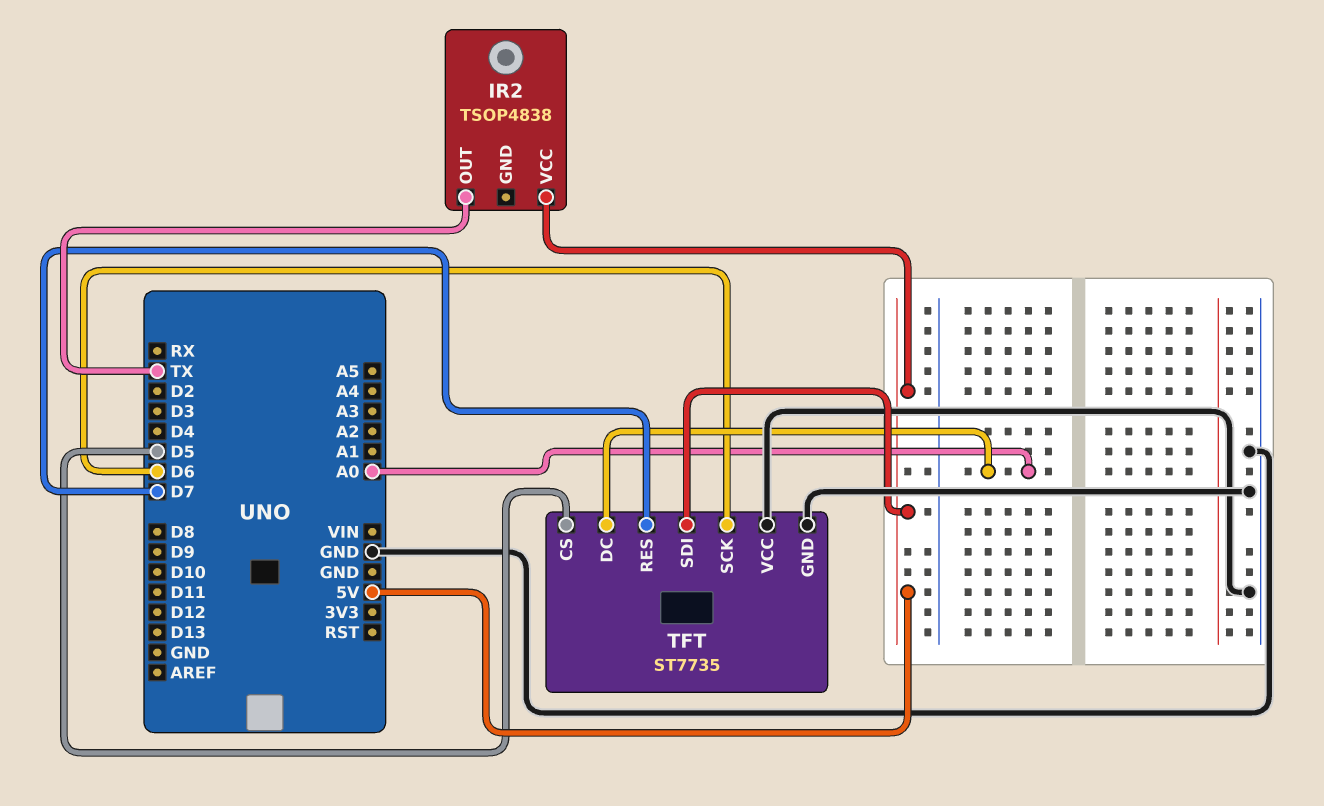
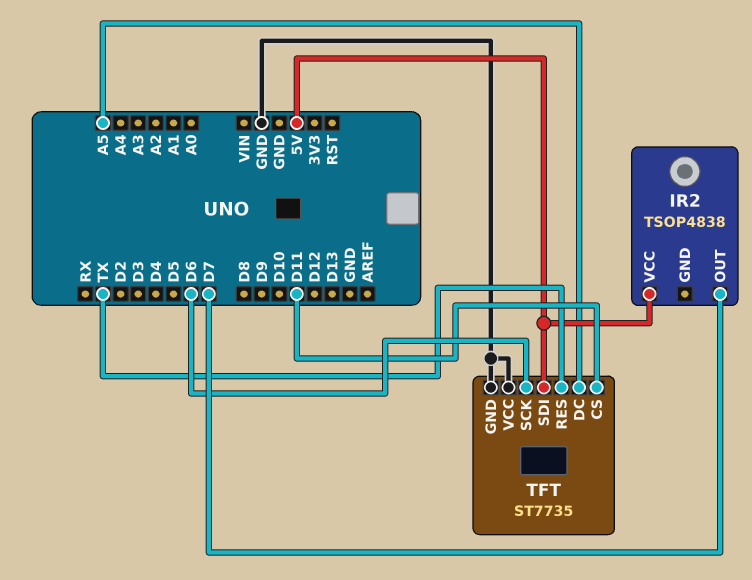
IR2 pin OUT: TX -> D7
TFT pin CS: D5 -> D11
TFT pin DC: A0 -> A5
TFT pin RES: D7 -> TX

